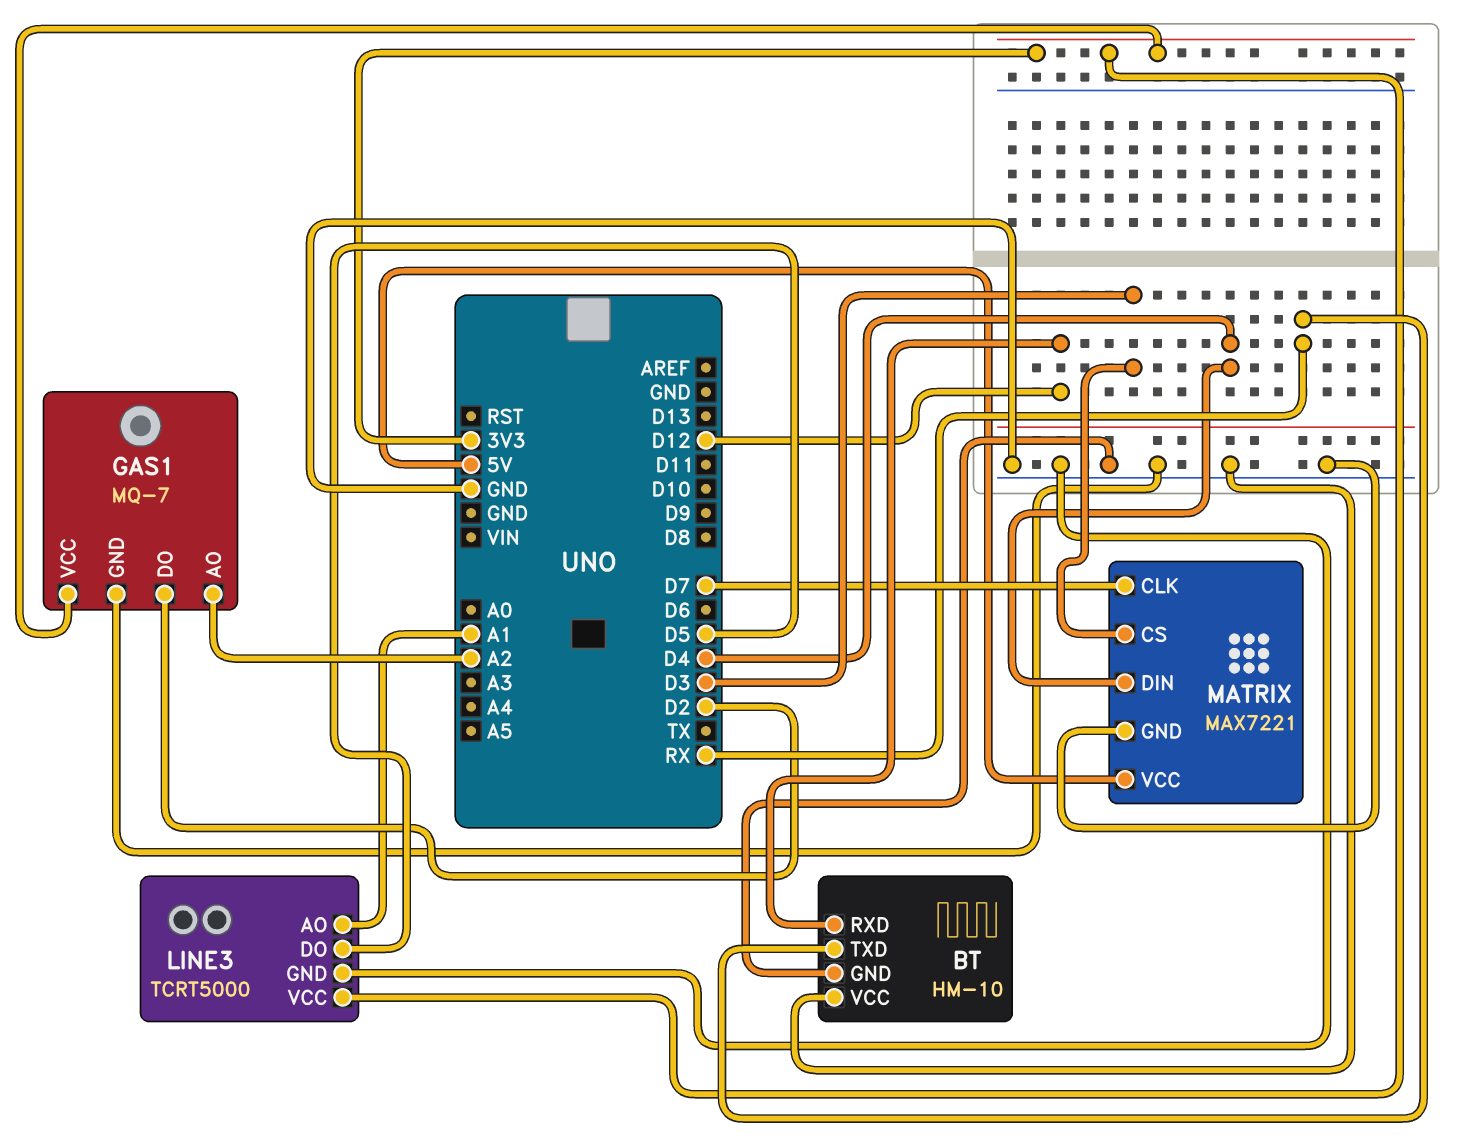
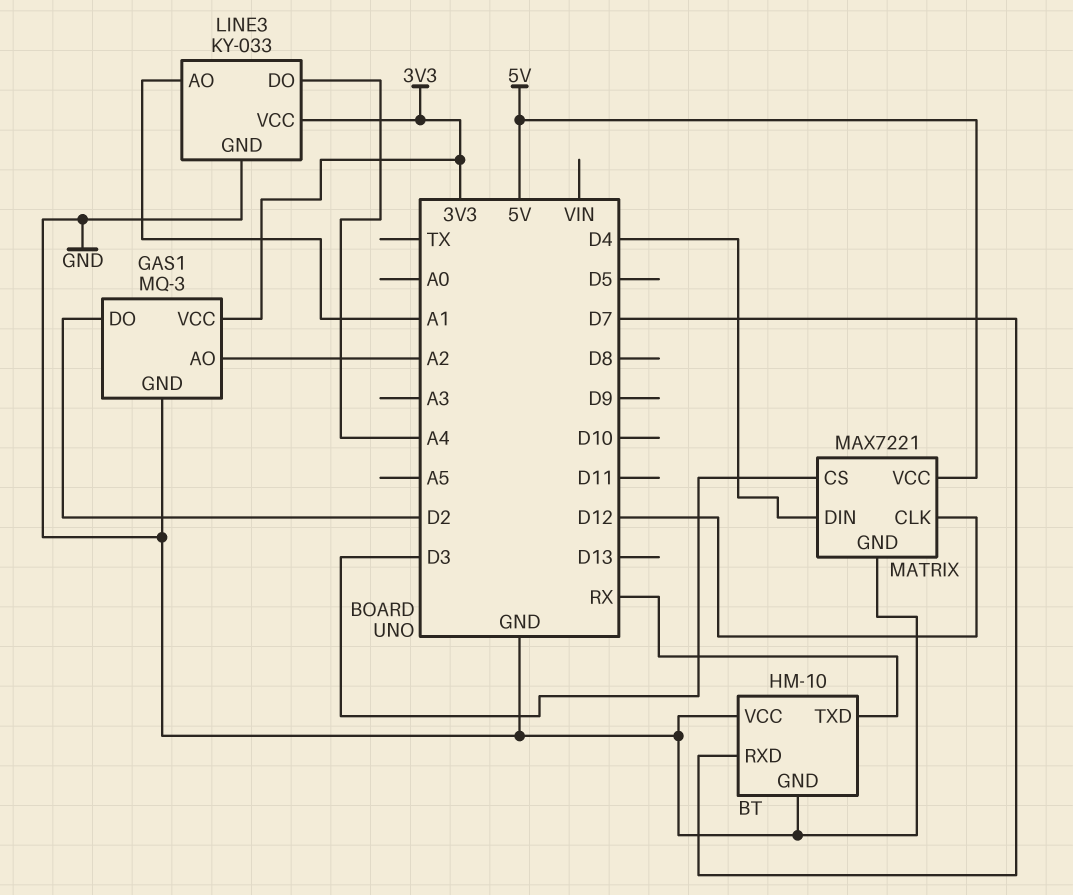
BT pin RXD: D12 -> D7
GAS1: MQ-7 -> MQ-3
LINE3: TCRT5000 -> KY-033
LINE3 pin DO: D5 -> A4
MATRIX pin CLK: D7 -> D12

